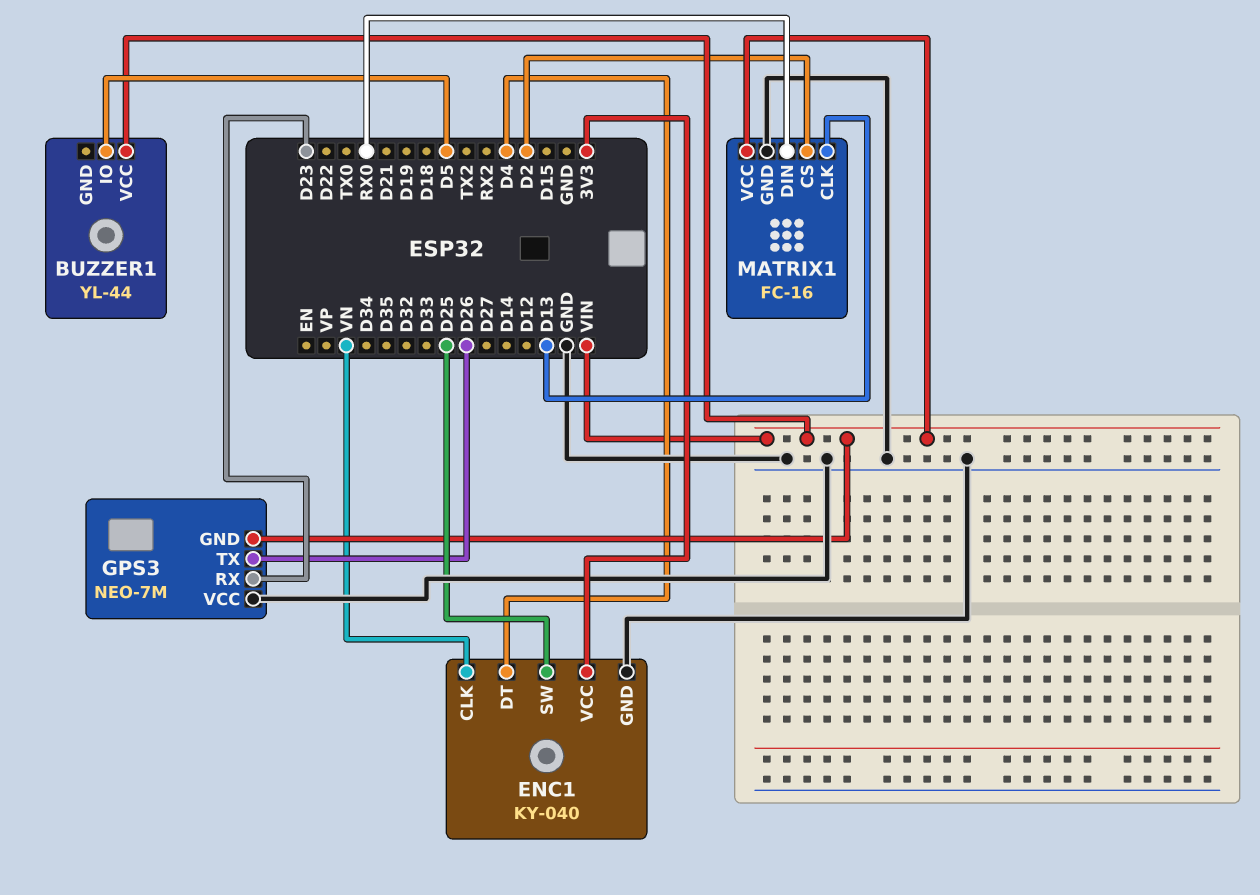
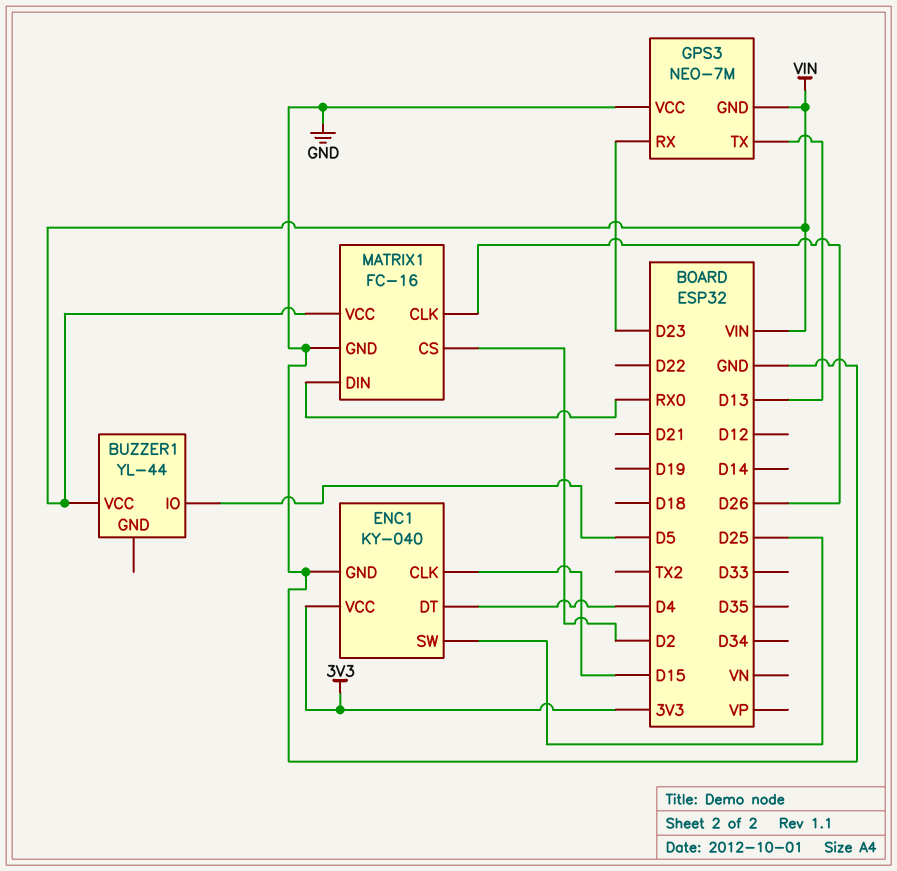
ENC1 pin CLK: VN -> D15
GPS3 pin TX: D26 -> D13
MATRIX1 pin CLK: D13 -> D26

